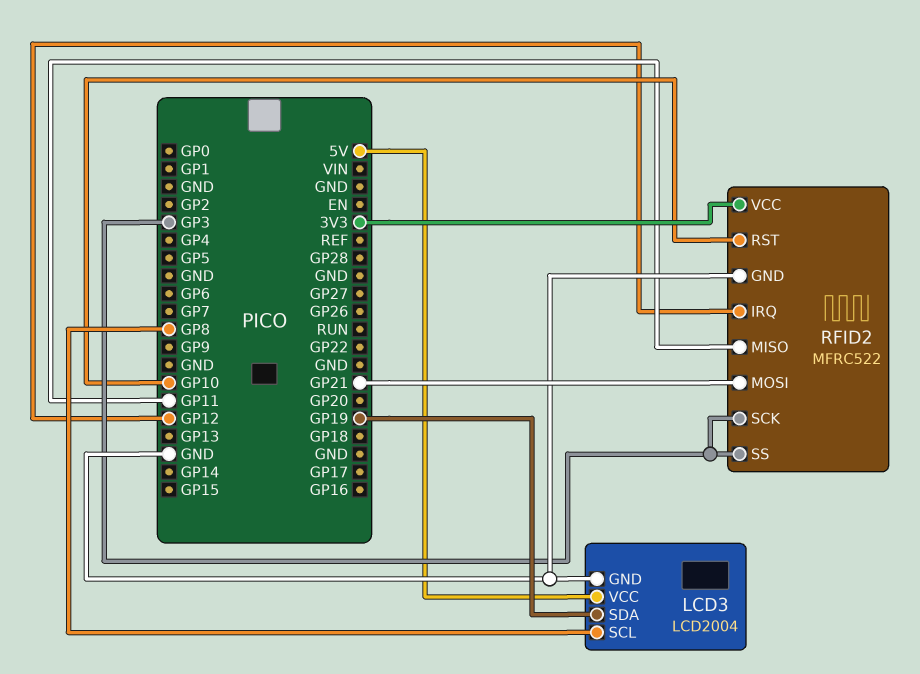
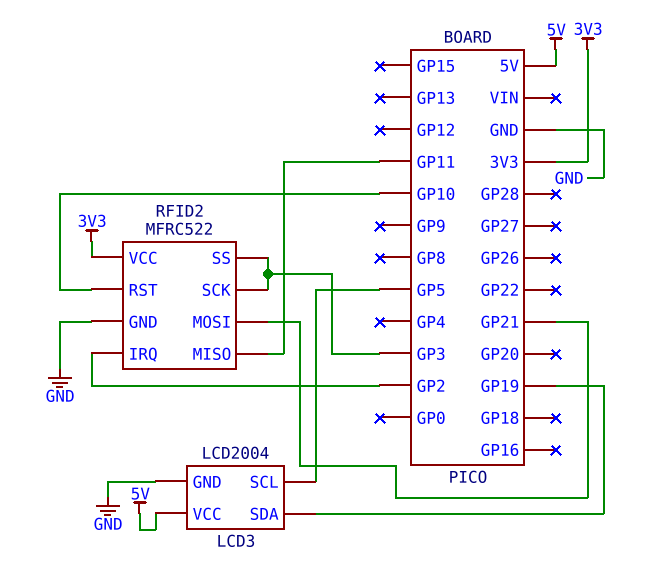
LCD3 pin SCL: GP8 -> GP5
RFID2 pin IRQ: GP12 -> GP2

